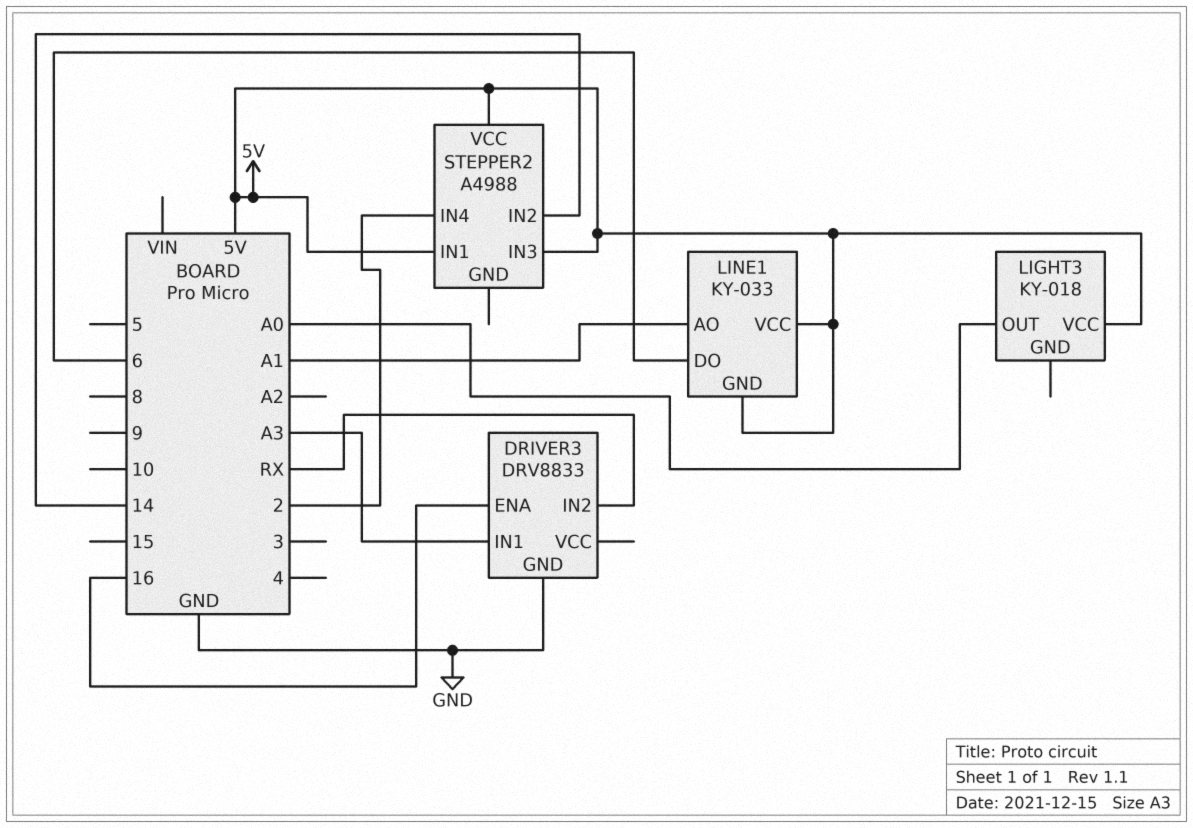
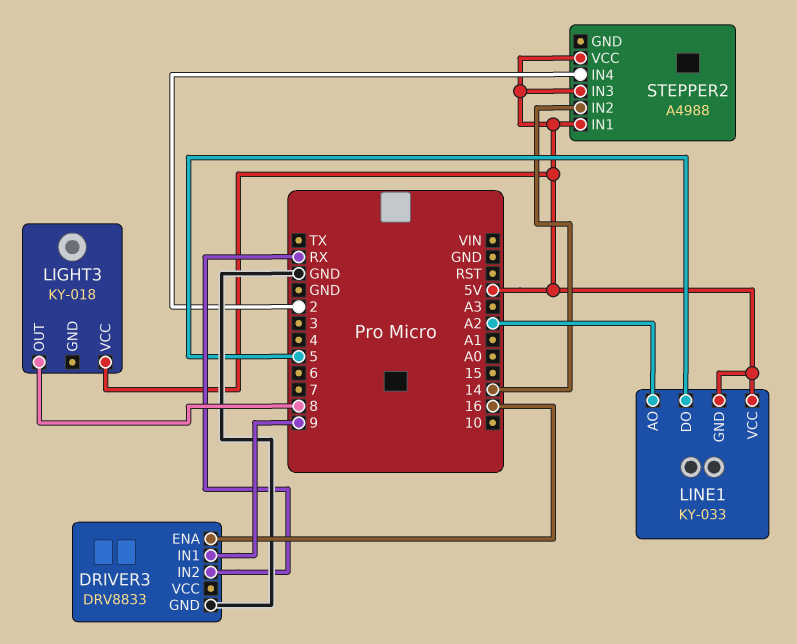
DRIVER3 pin IN1: A3 -> 9
LIGHT3 pin OUT: A0 -> 8
LINE1 pin AO: A1 -> A2
LINE1 pin DO: 6 -> 5

